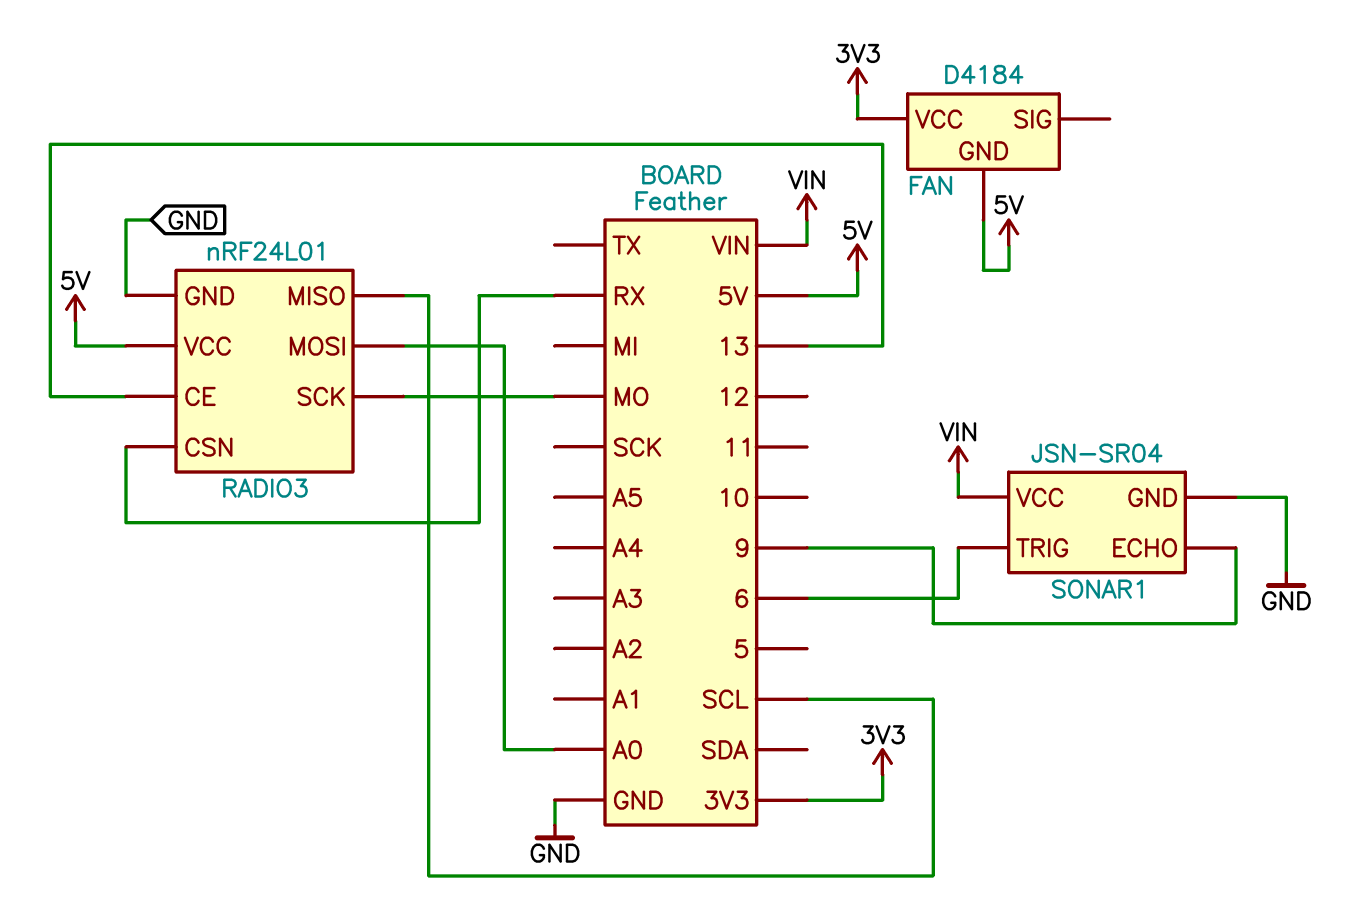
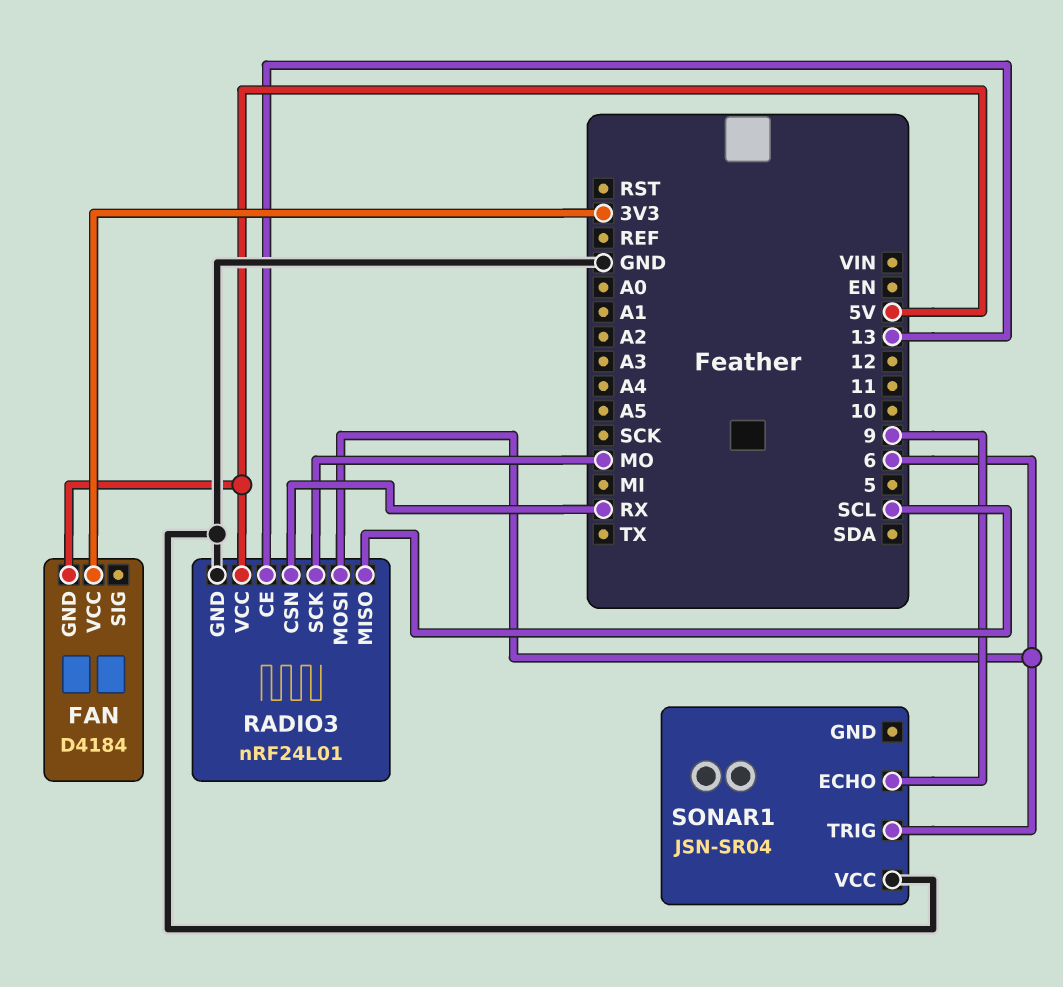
RADIO3 pin MOSI: A0 -> 6
SONAR1 pin GND: GND -> none
SONAR1 pin VCC: VIN -> GND

